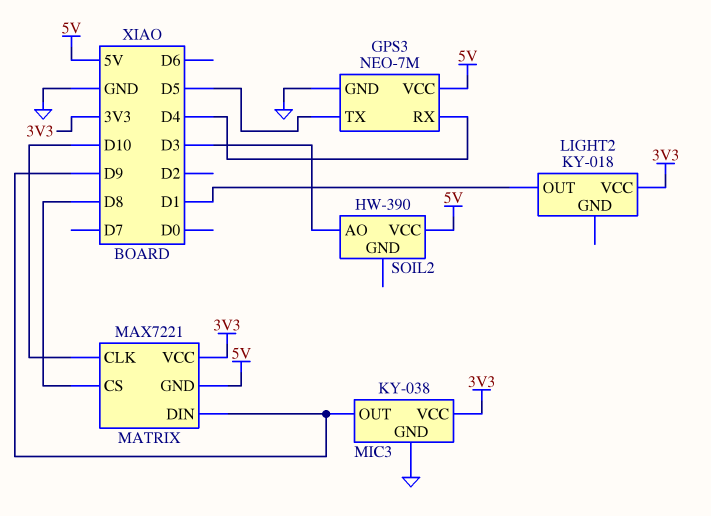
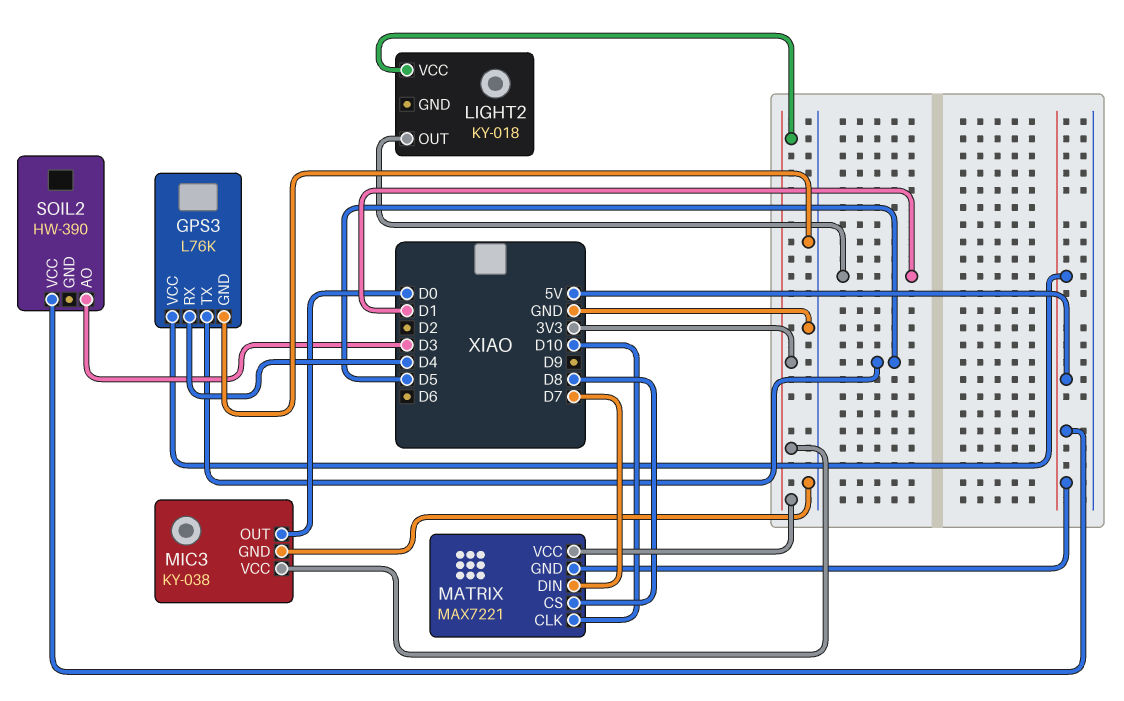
GPS3: NEO-7M -> L76K
MATRIX pin DIN: D9 -> D7
MIC3 pin OUT: D9 -> D0

